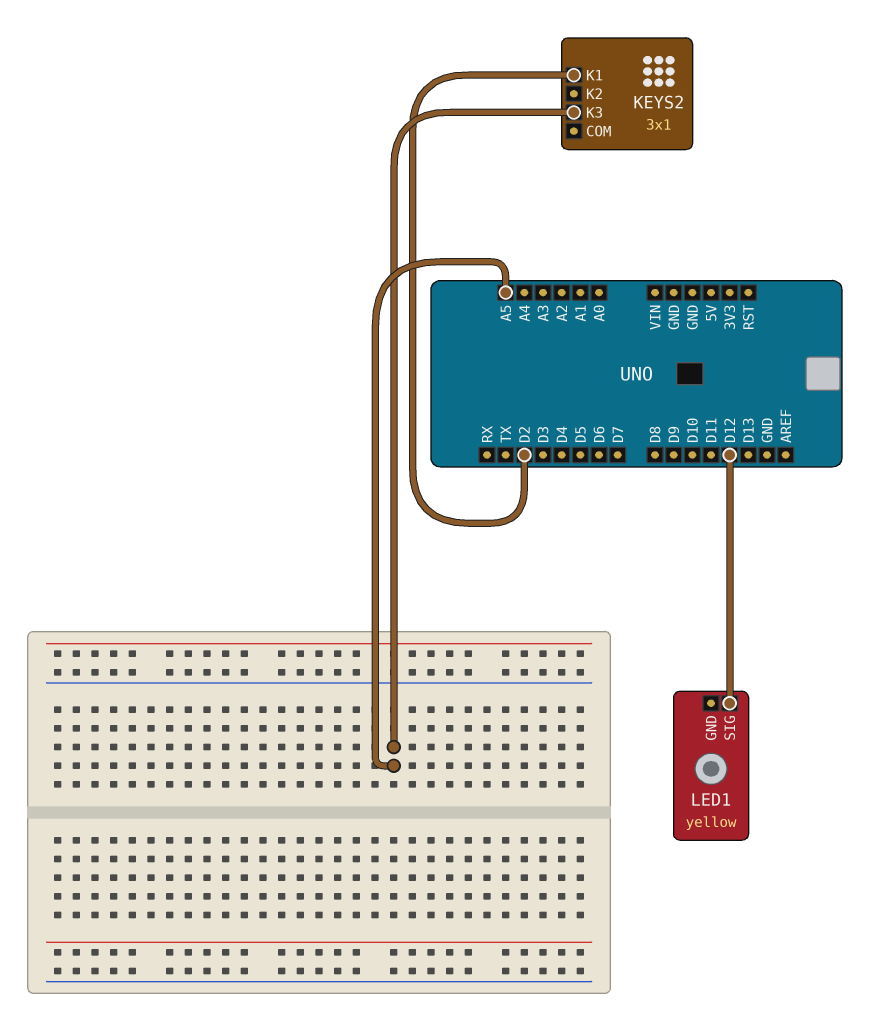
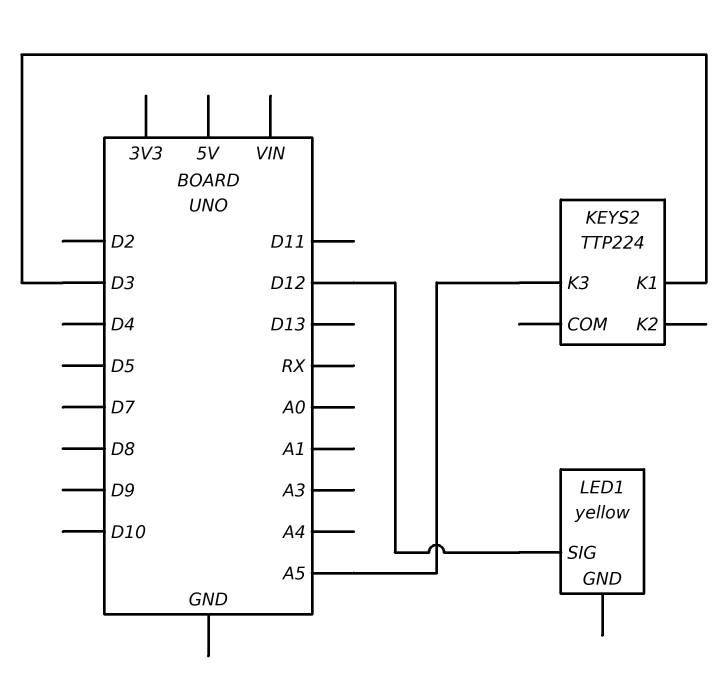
KEYS2: 3x1 -> TTP224
KEYS2 pin K1: D2 -> D3

